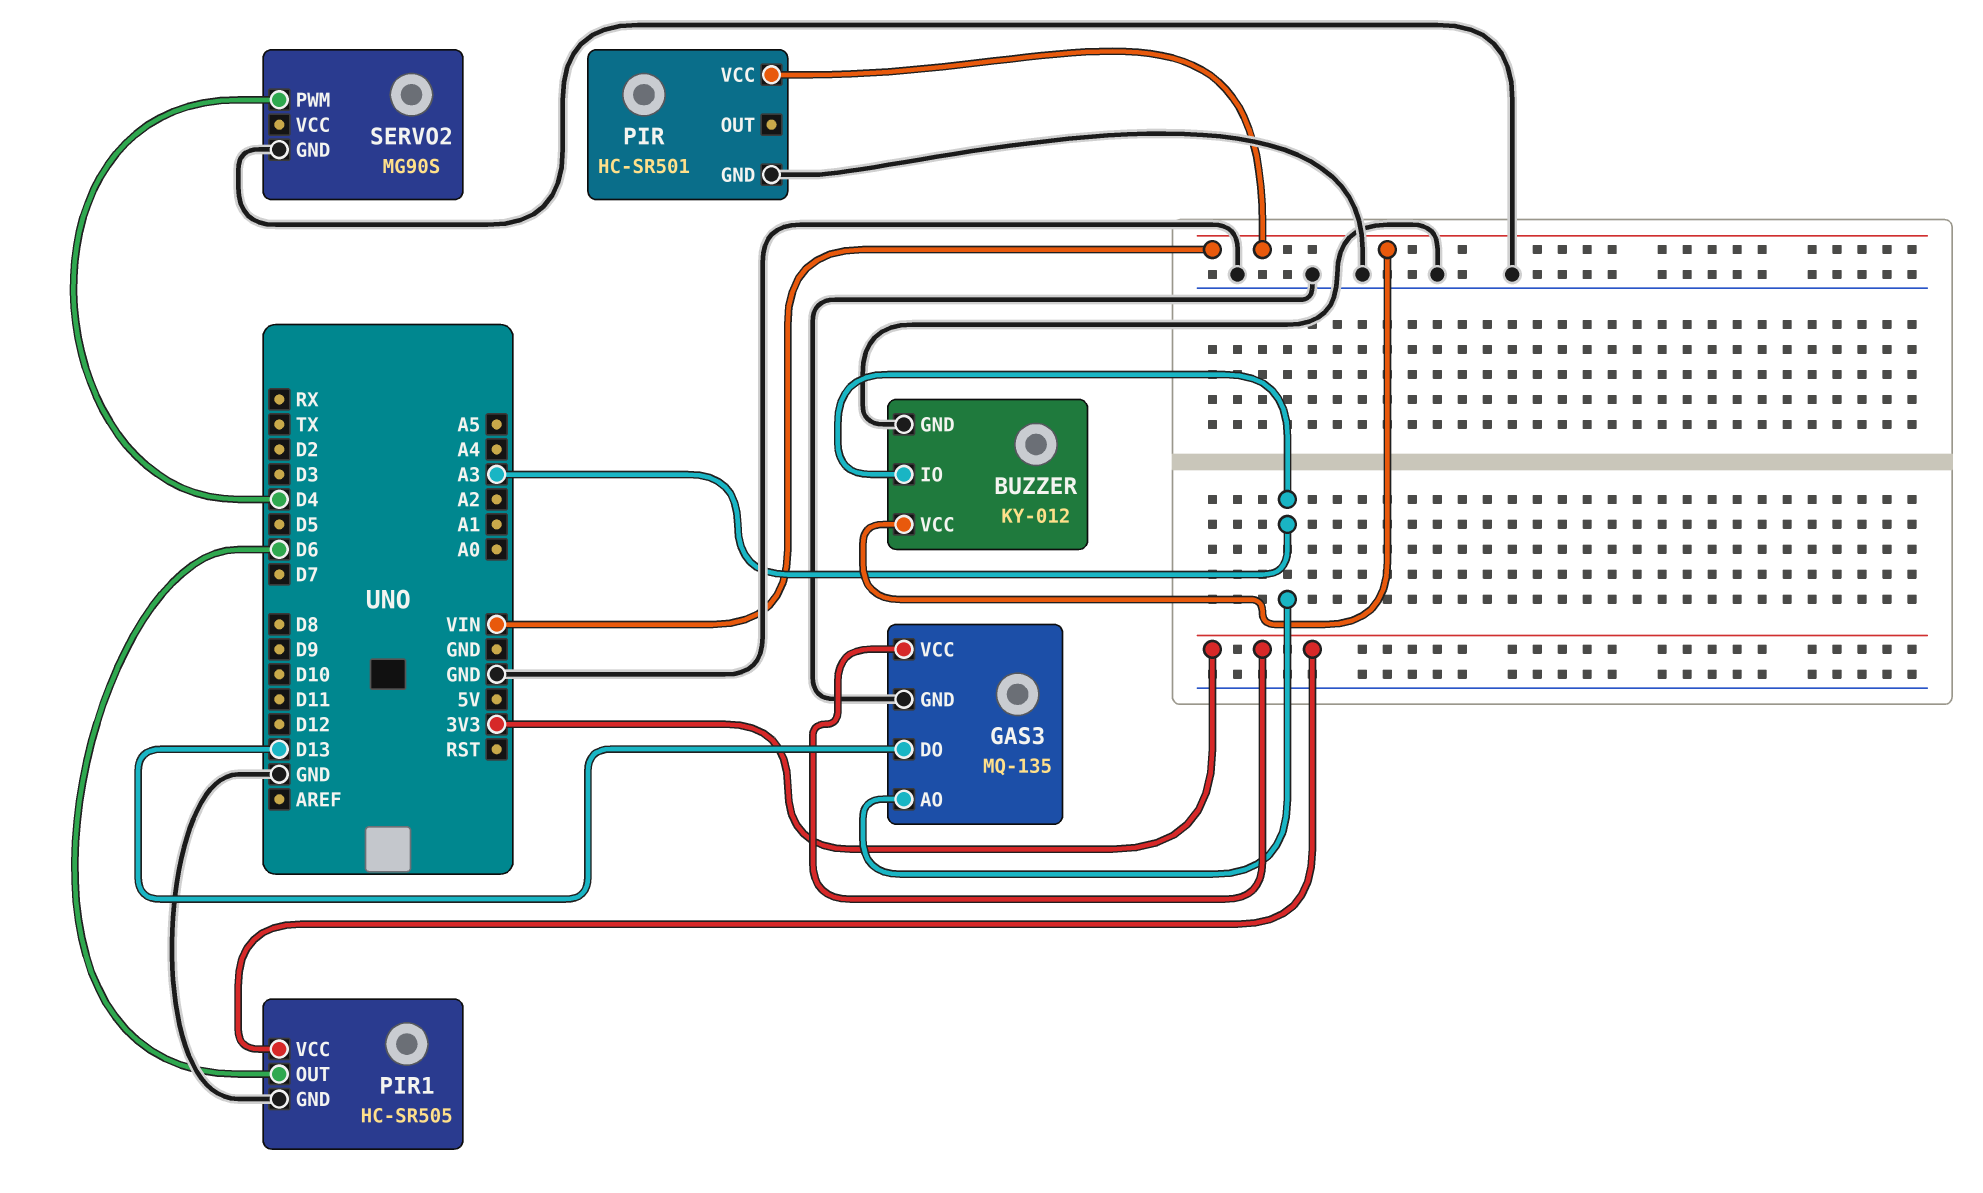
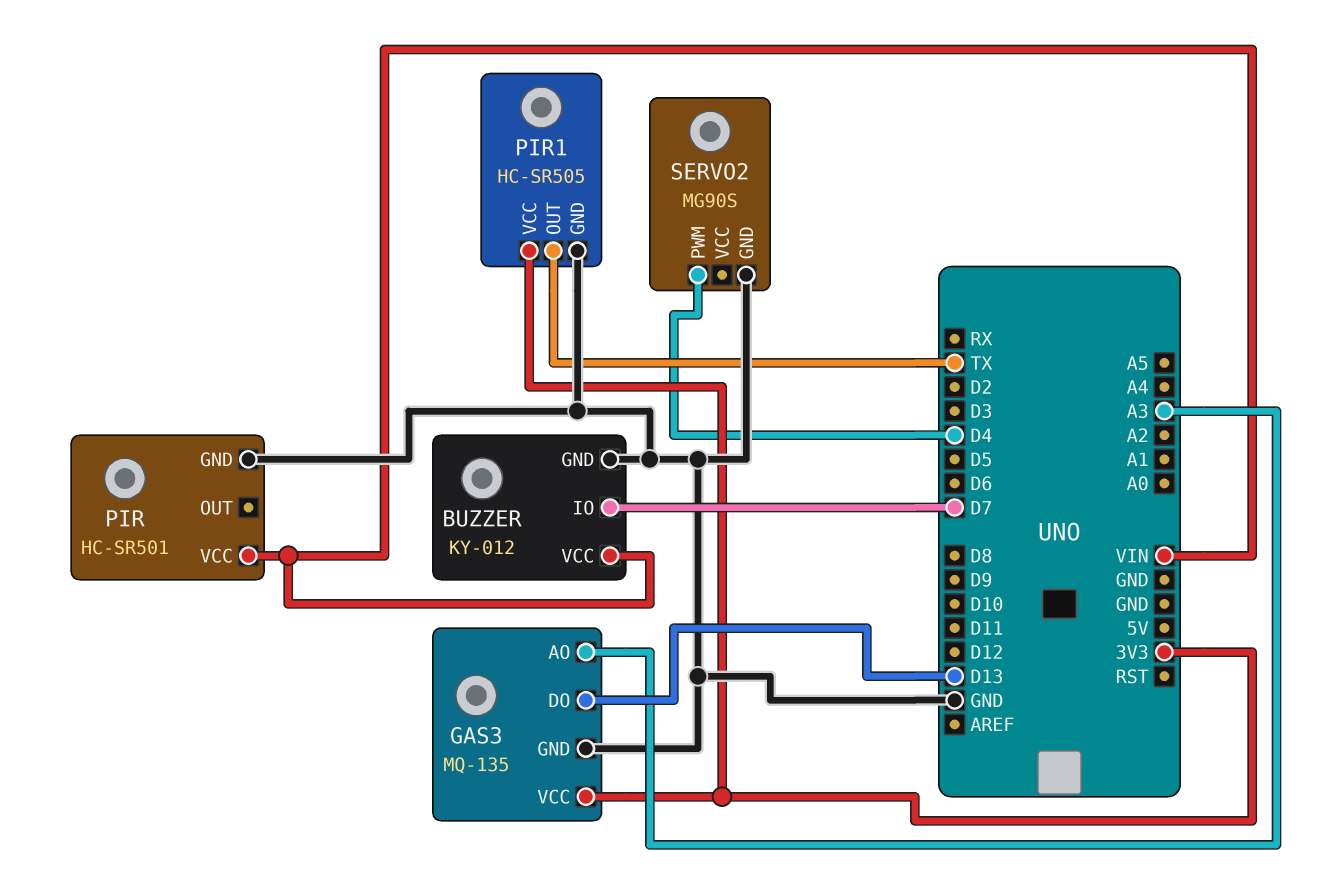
BUZZER pin IO: A3 -> D7
PIR1 pin OUT: D6 -> TX

